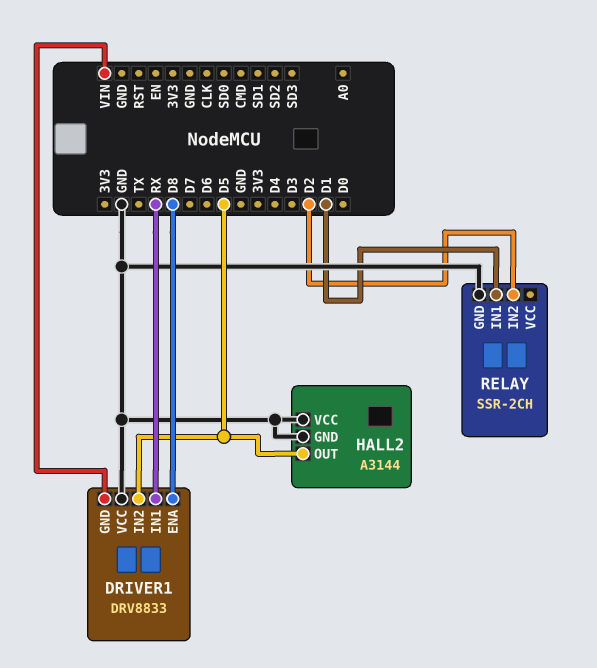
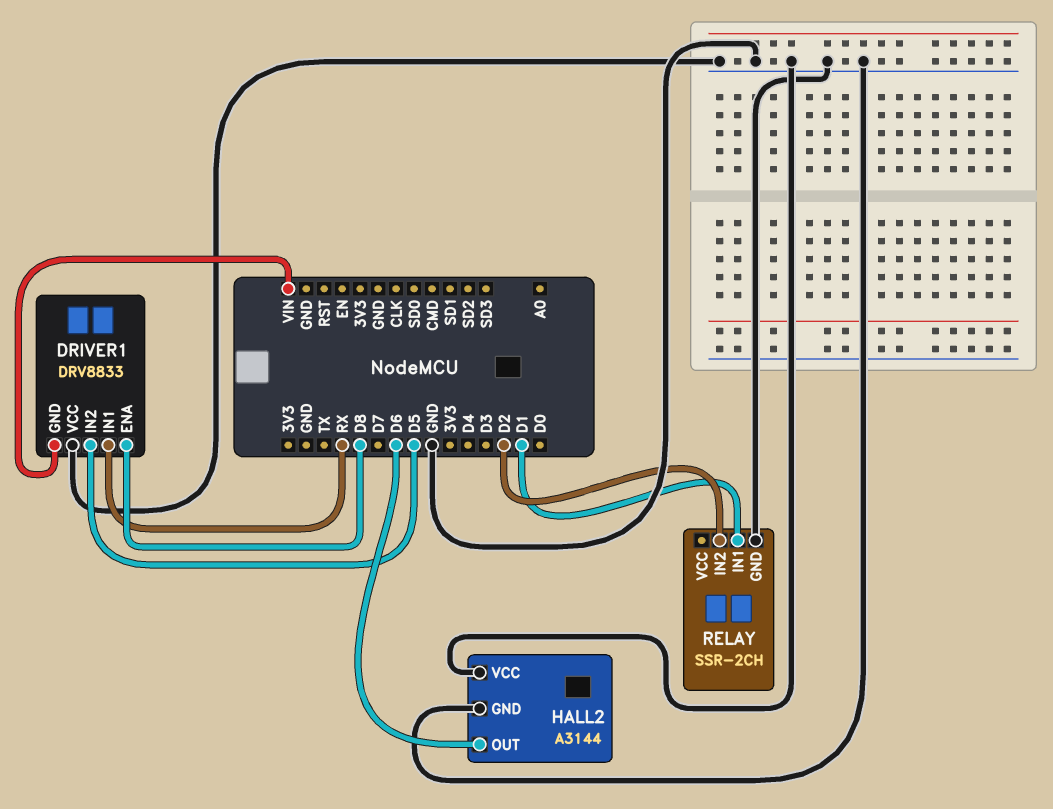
HALL2 pin OUT: D5 -> D6

